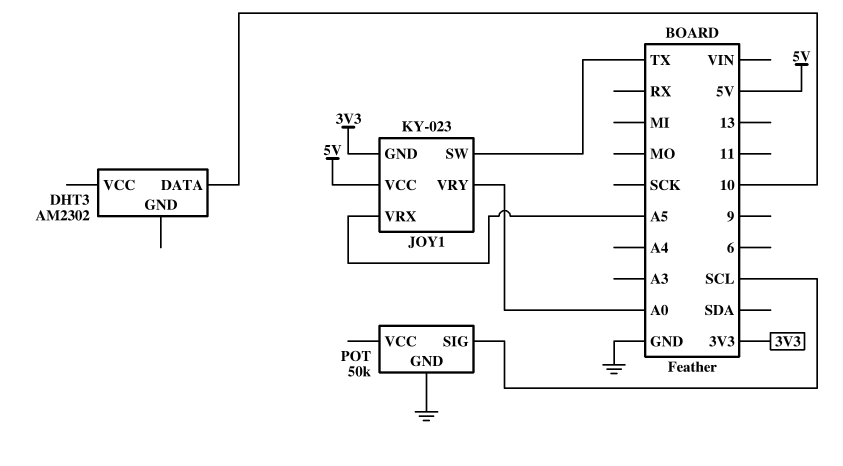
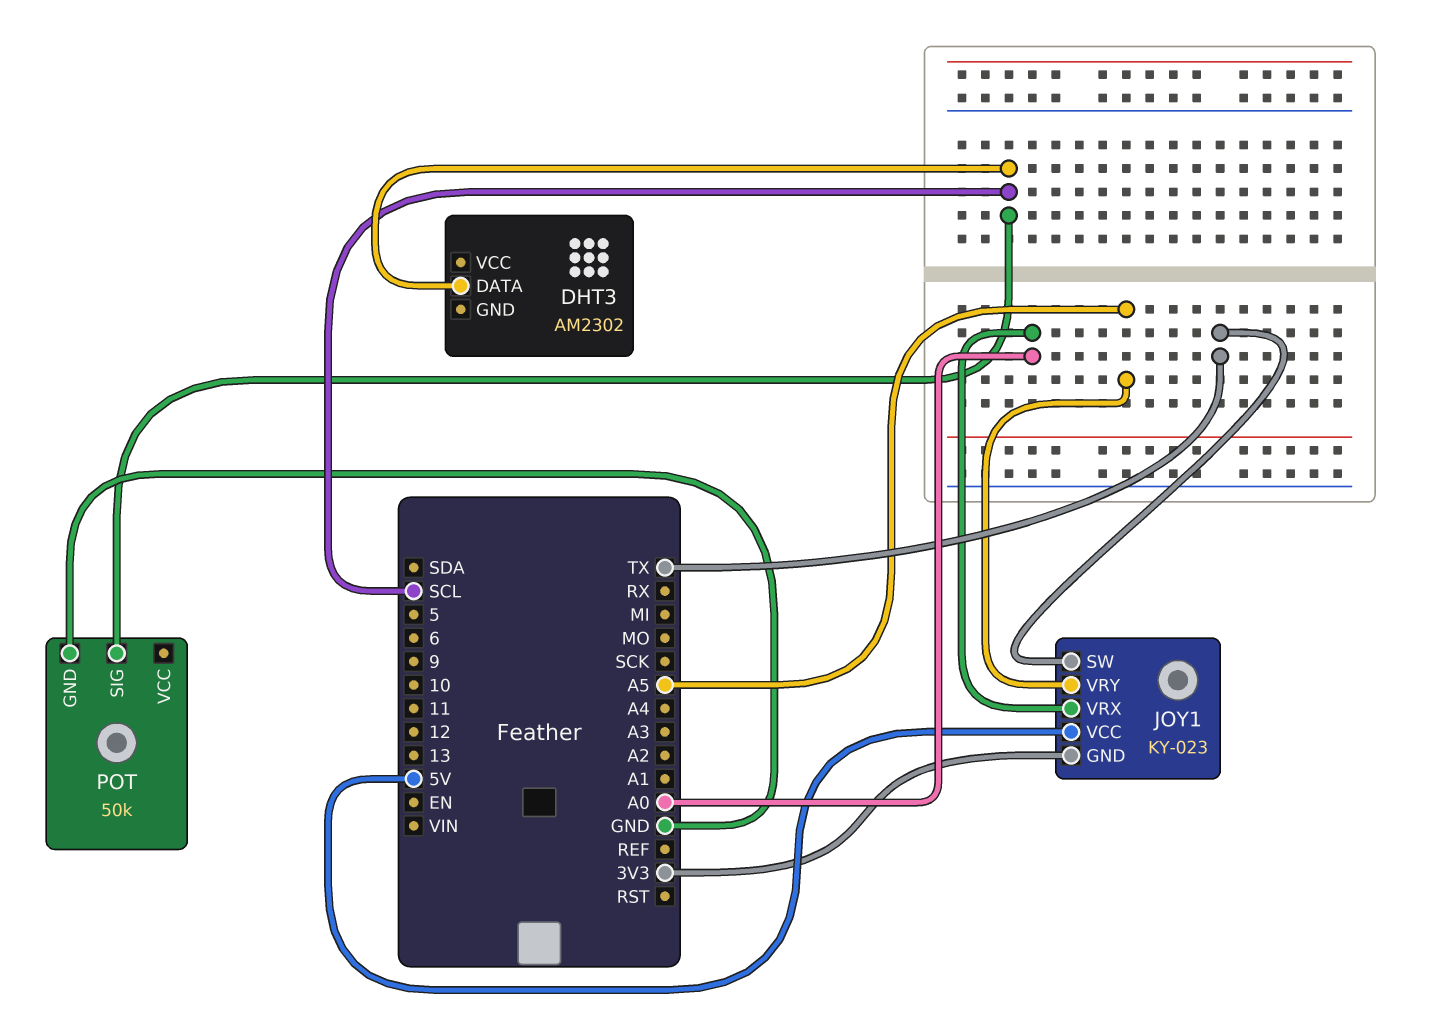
DHT3 pin DATA: 10 -> SCL
JOY1 pin VRX: A5 -> A0
JOY1 pin VRY: A0 -> A5

